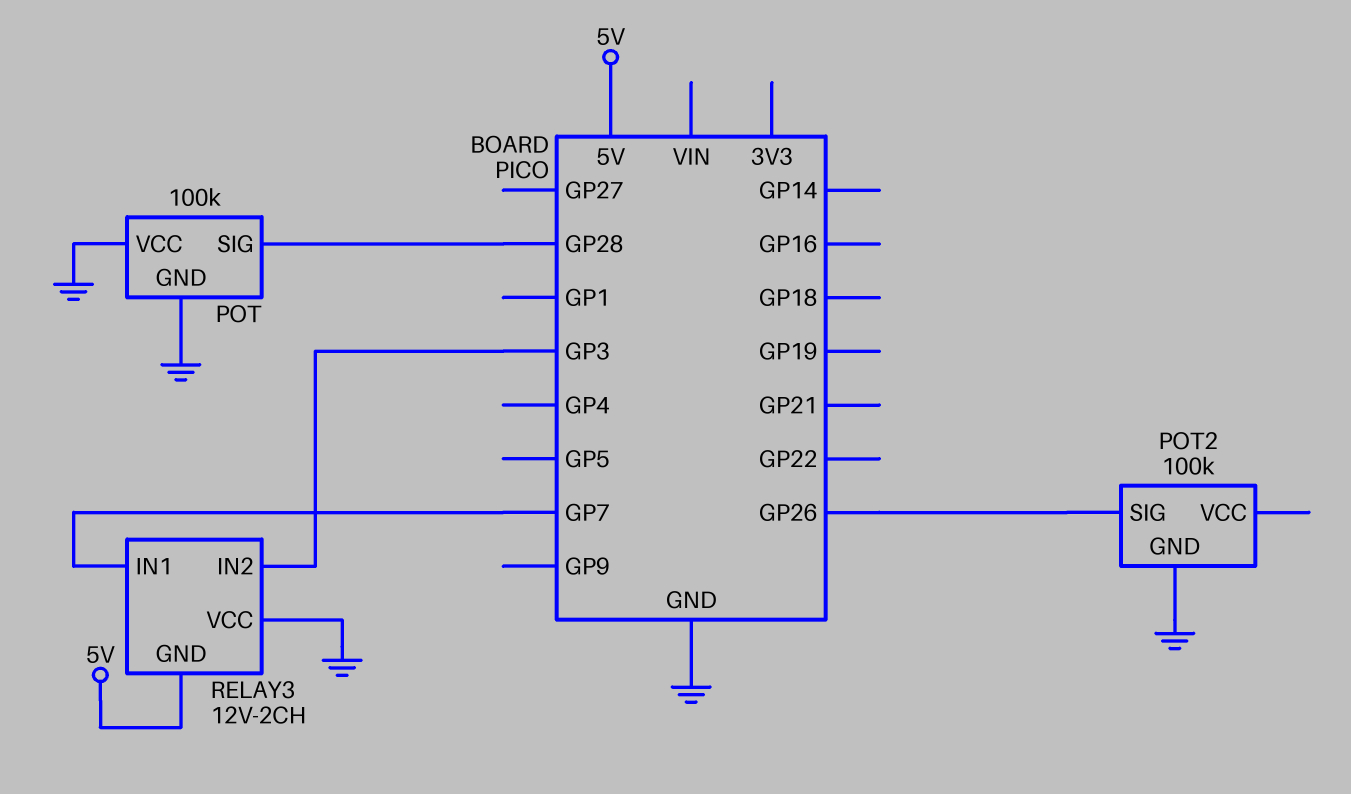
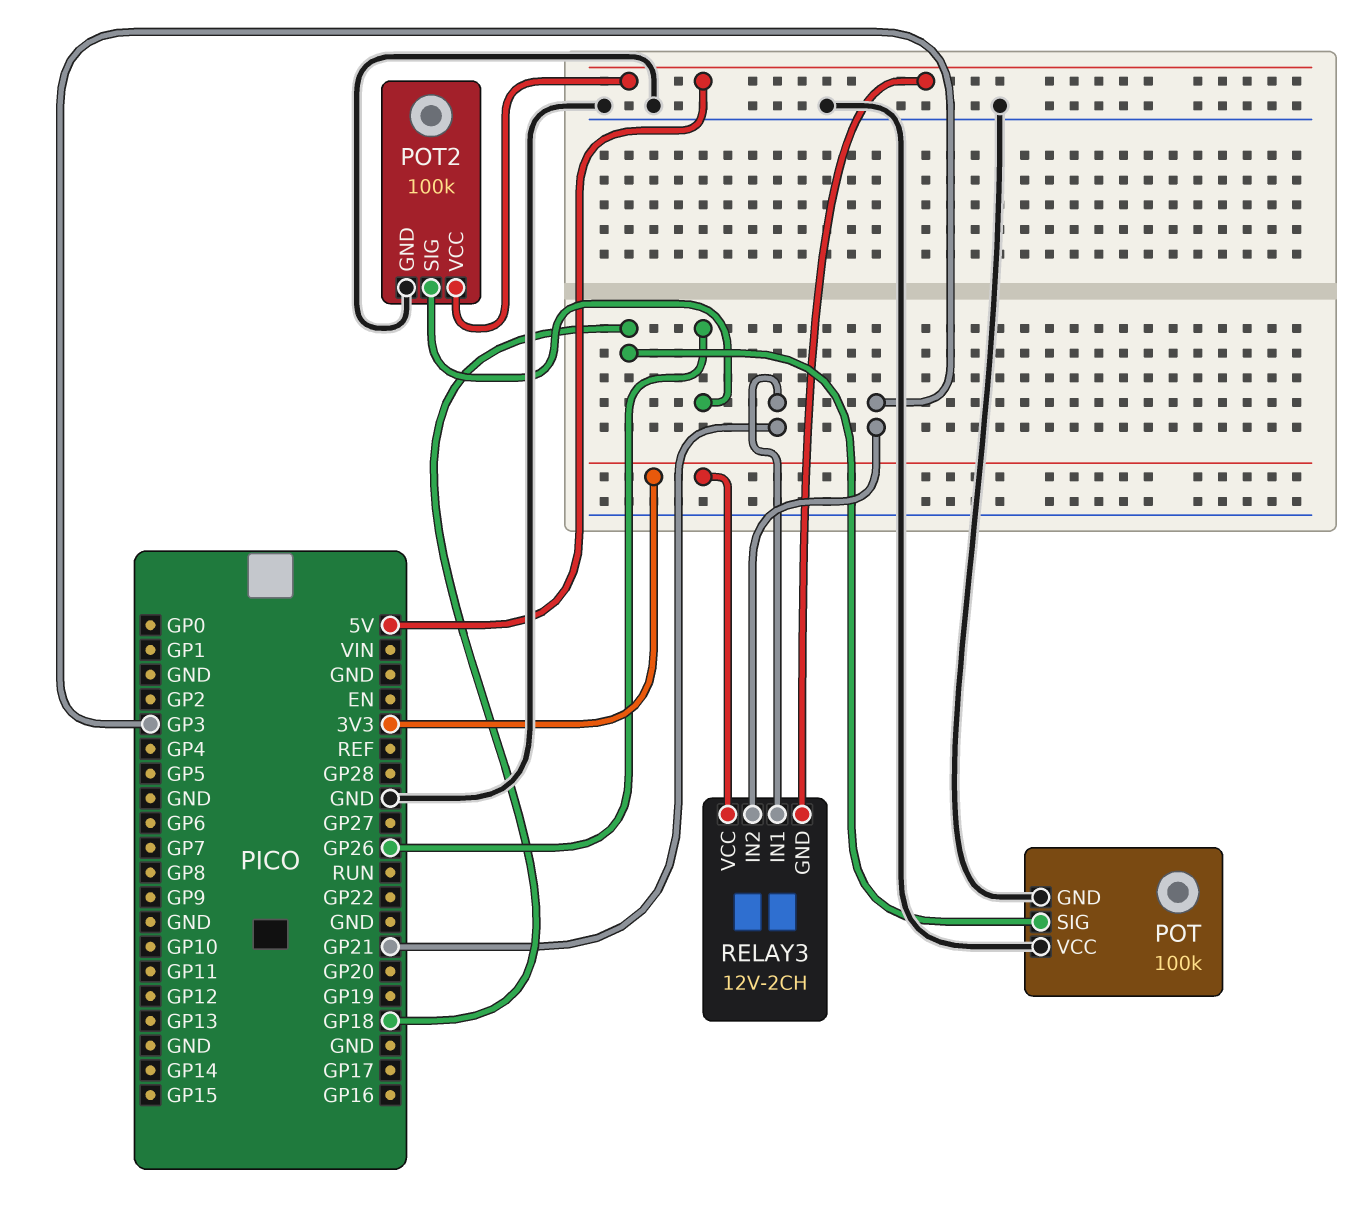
POT pin SIG: GP28 -> GP18
POT2 pin VCC: none -> 5V
RELAY3 pin IN1: GP7 -> GP21
RELAY3 pin VCC: GND -> 3V3

